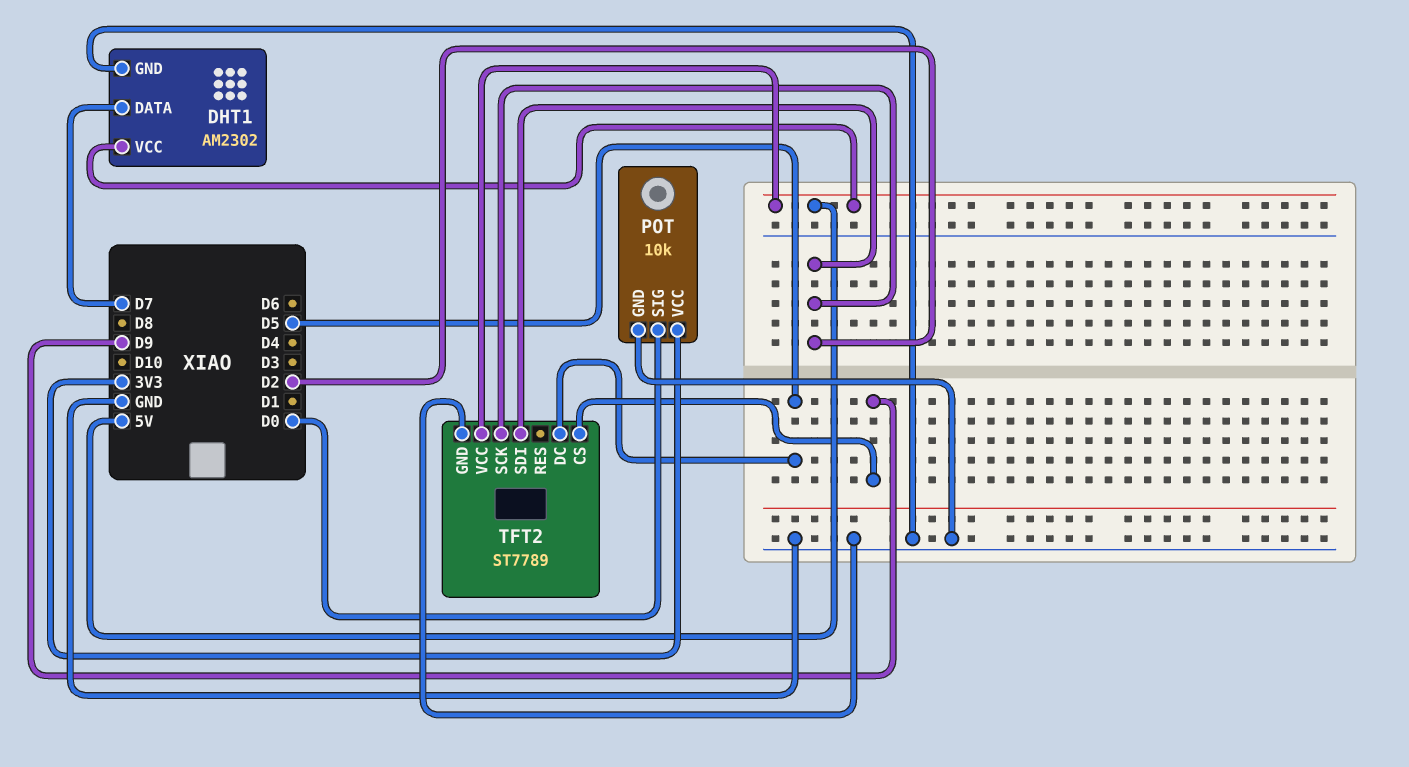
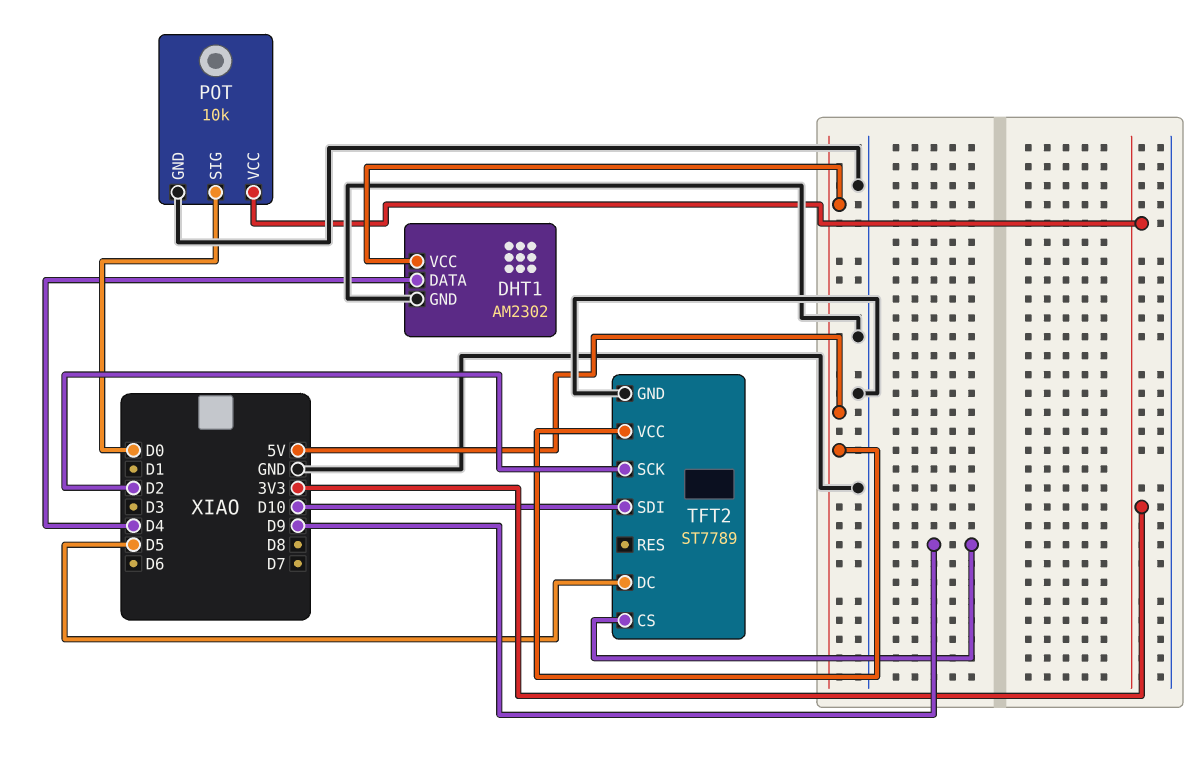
DHT1 pin DATA: D7 -> D4
TFT2 pin SDI: D2 -> D10

